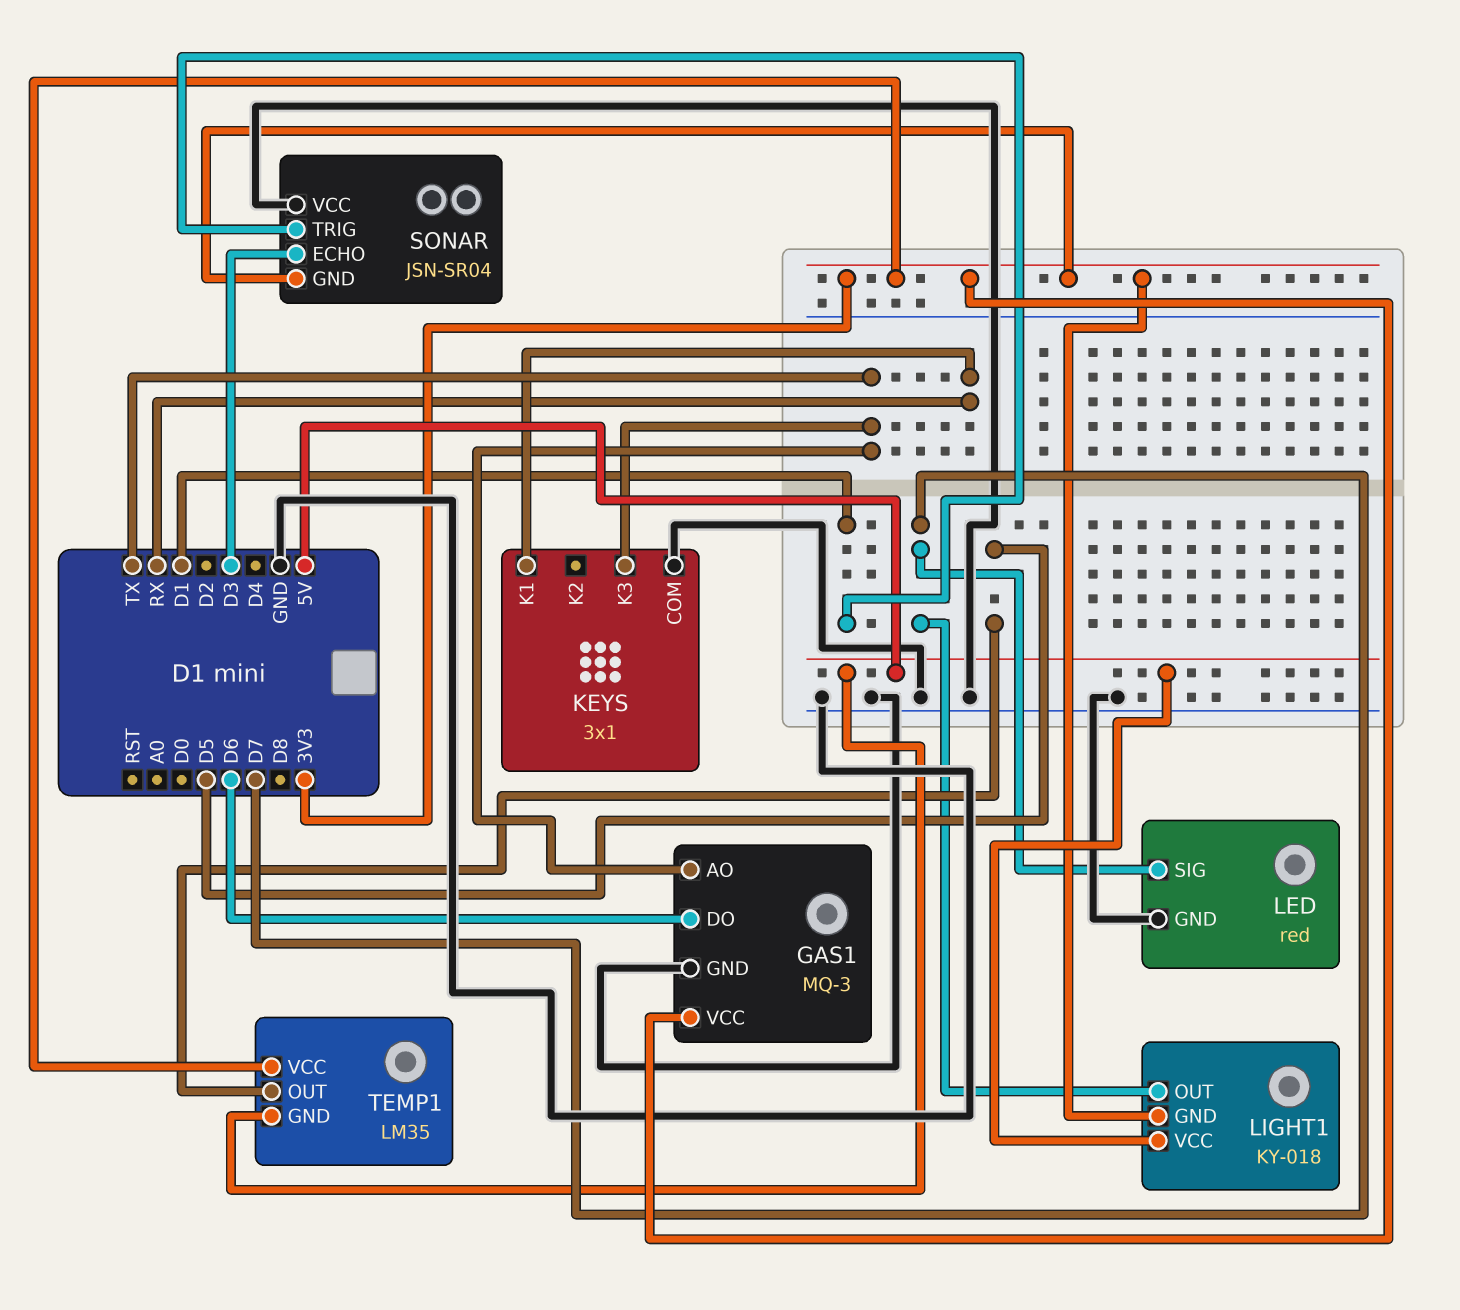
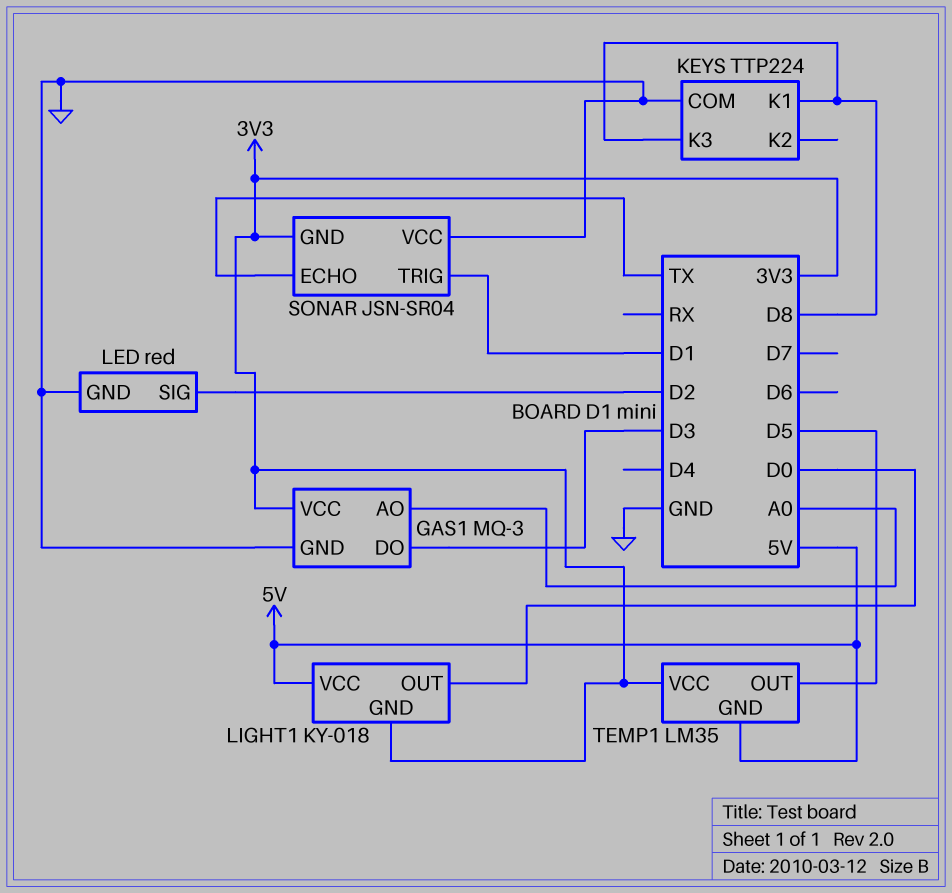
GAS1 pin AO: TX -> A0
GAS1 pin DO: D6 -> D3
KEYS: 3x1 -> TTP224
KEYS pin K1: RX -> D8
KEYS pin K3: TX -> D8
LED pin SIG: D7 -> D2
LIGHT1 pin OUT: D7 -> D0
SONAR pin ECHO: D3 -> TX

